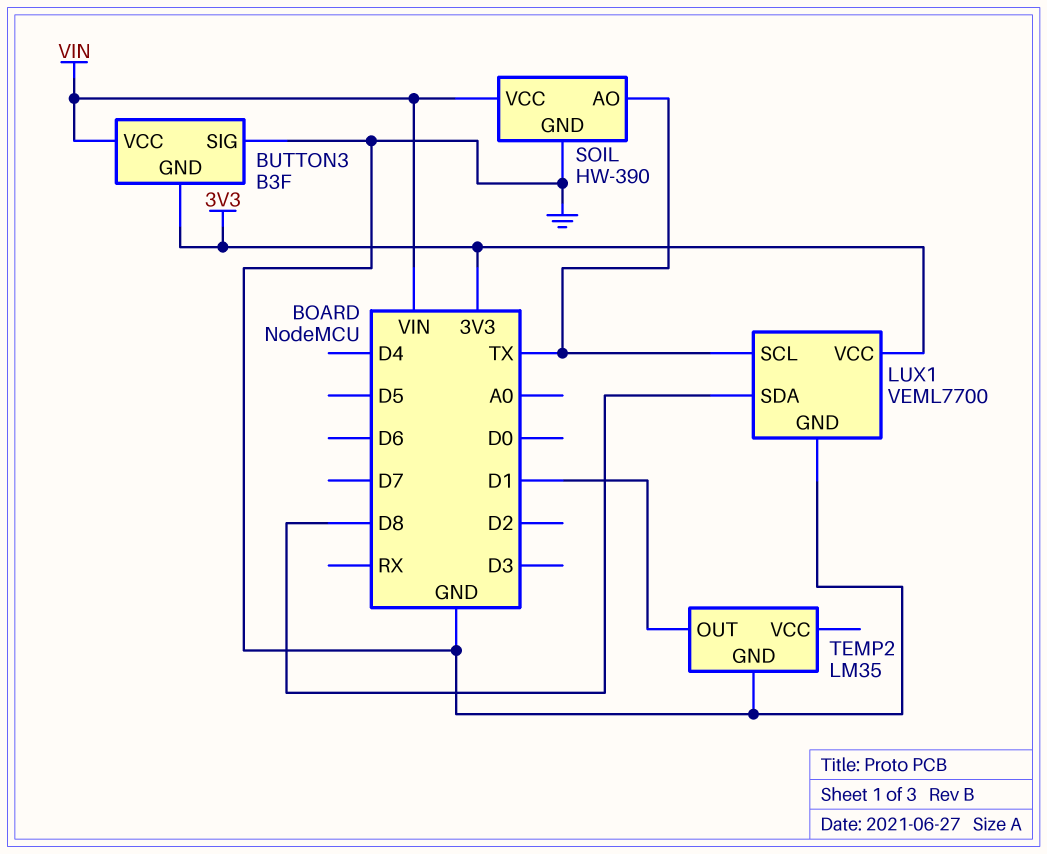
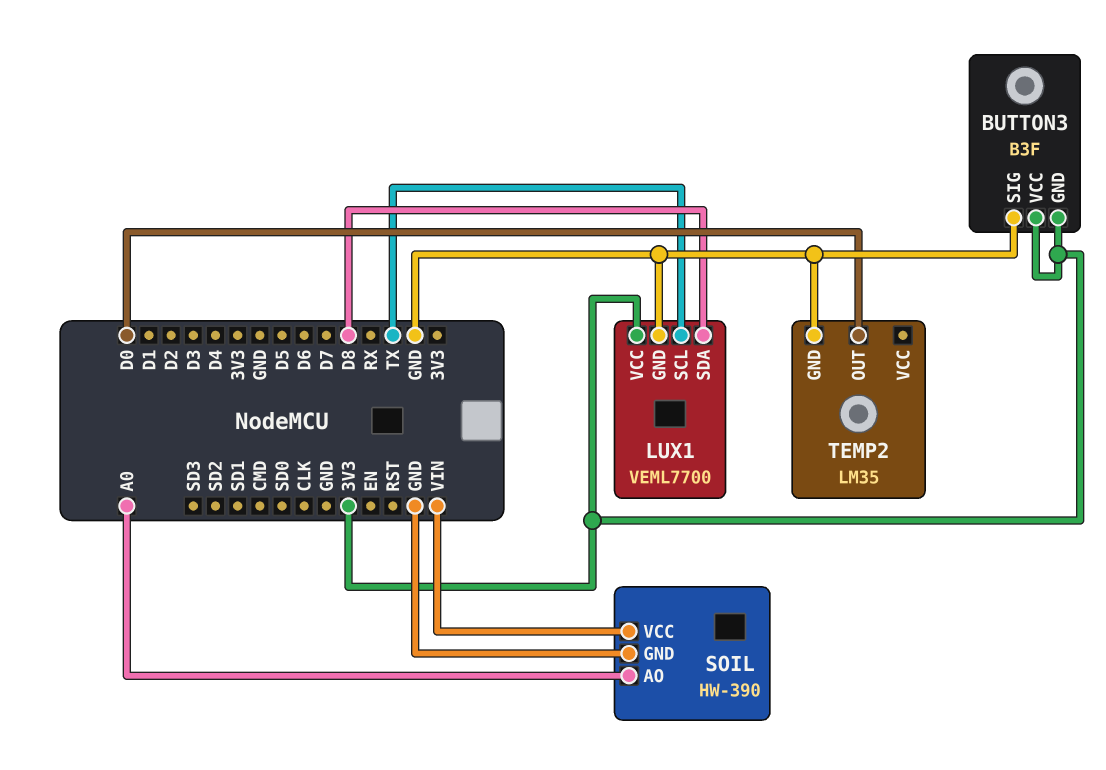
BUTTON3 pin VCC: VIN -> 3V3
SOIL pin AO: TX -> A0
TEMP2 pin OUT: D1 -> D0

